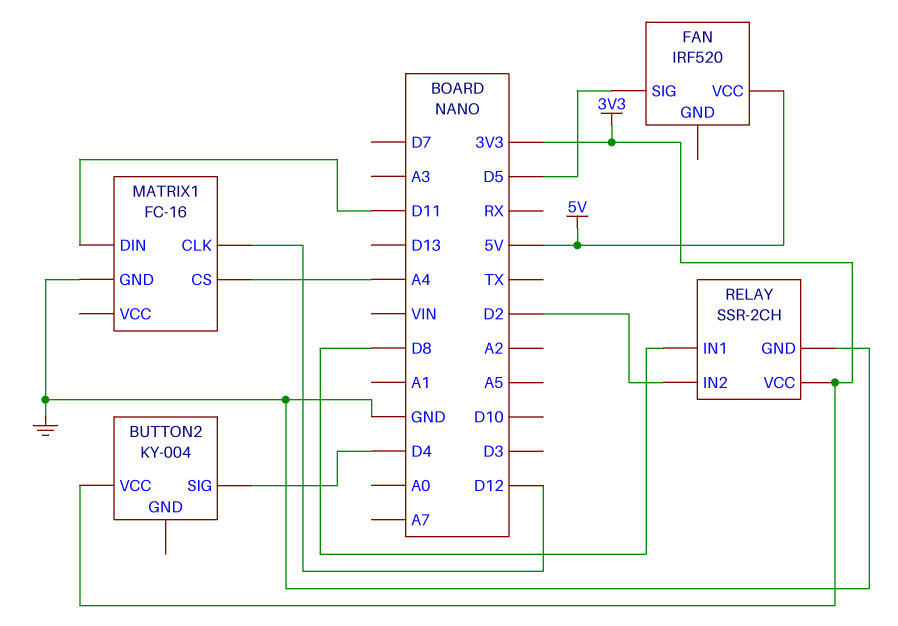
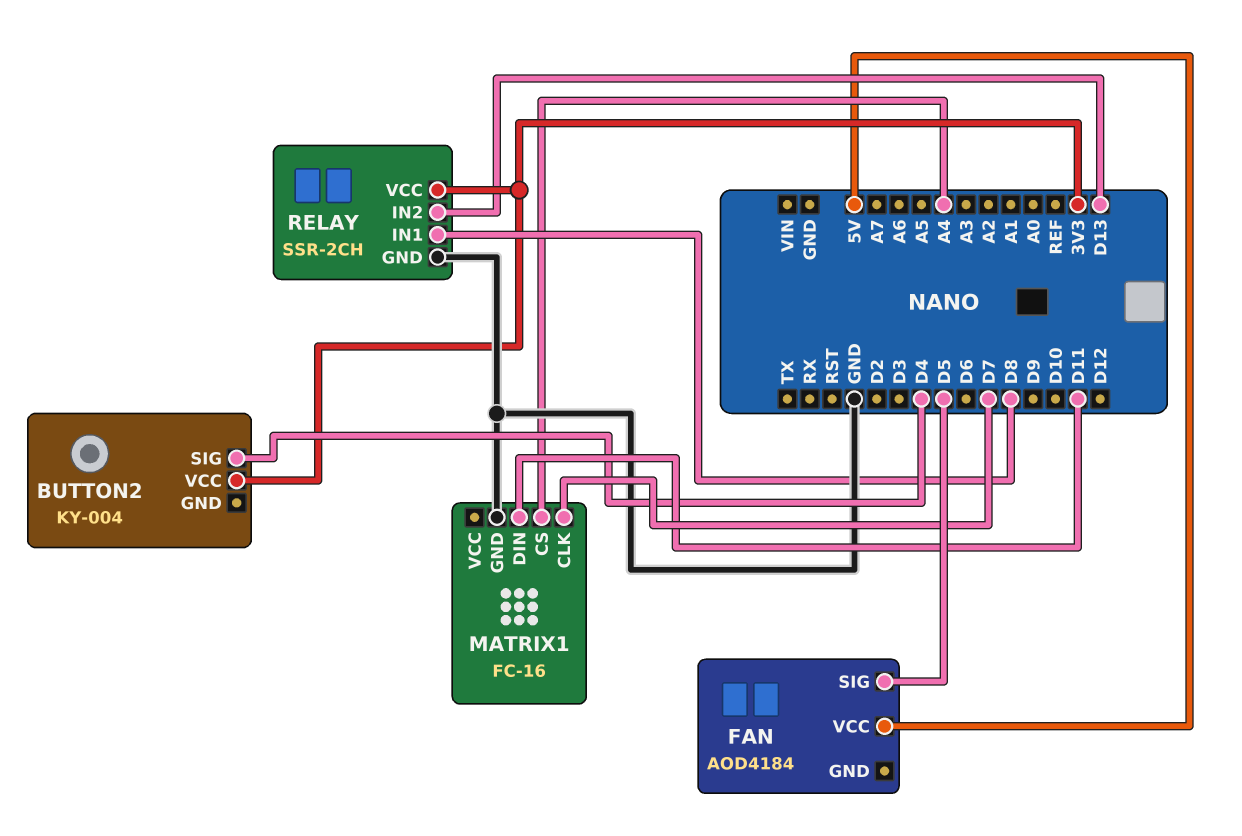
FAN: IRF520 -> AOD4184
MATRIX1 pin CLK: D12 -> D7
RELAY pin IN2: D2 -> D13

